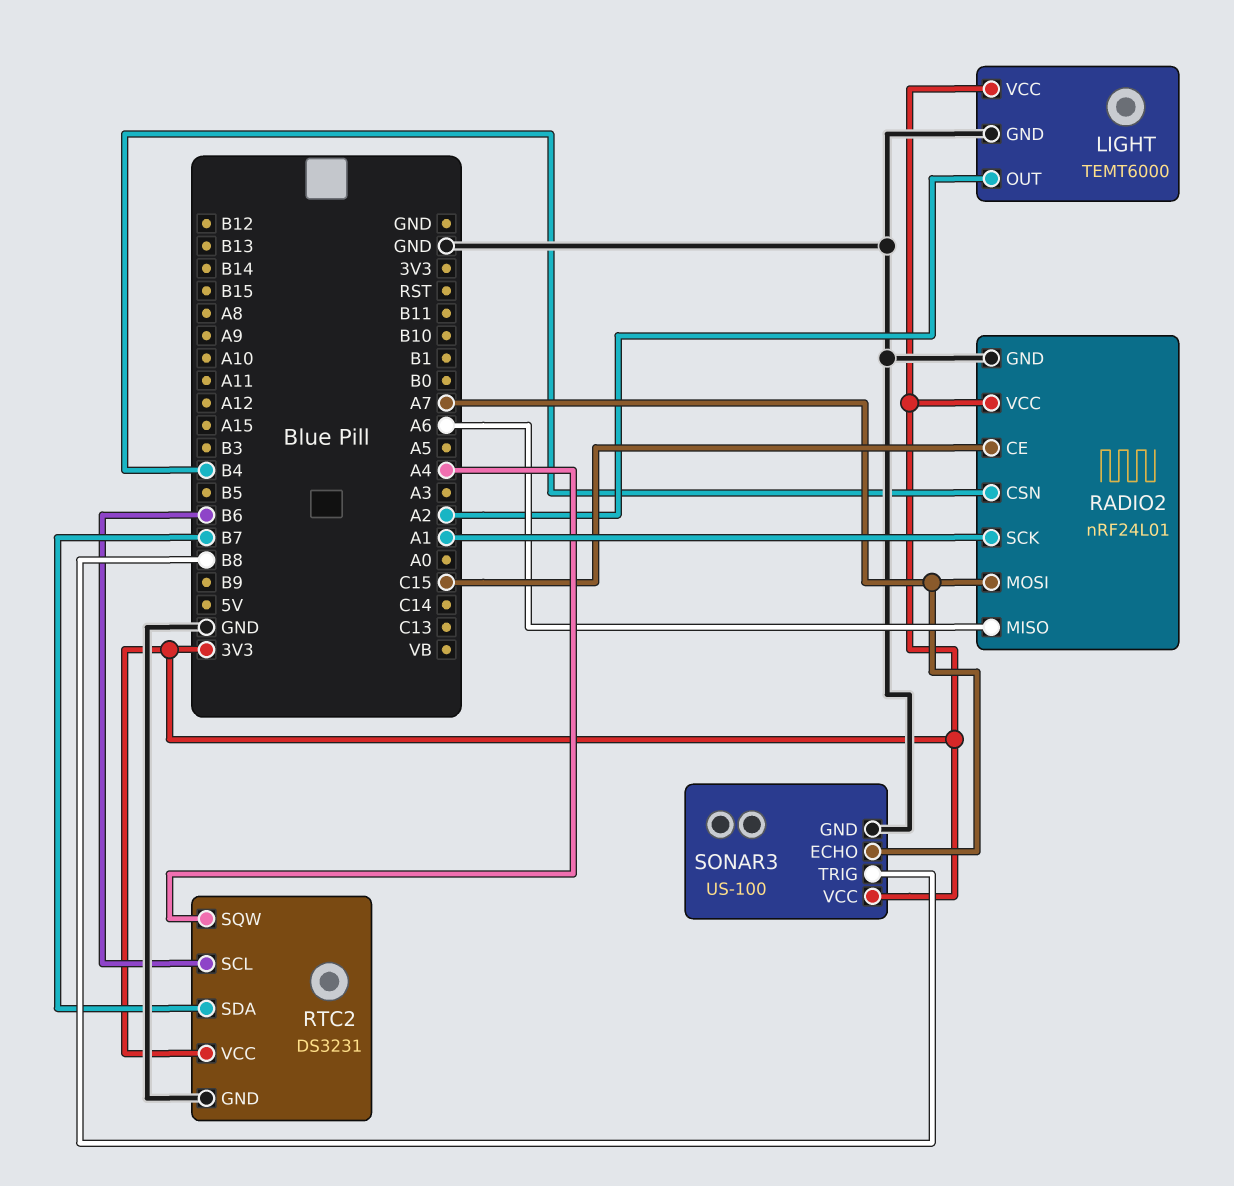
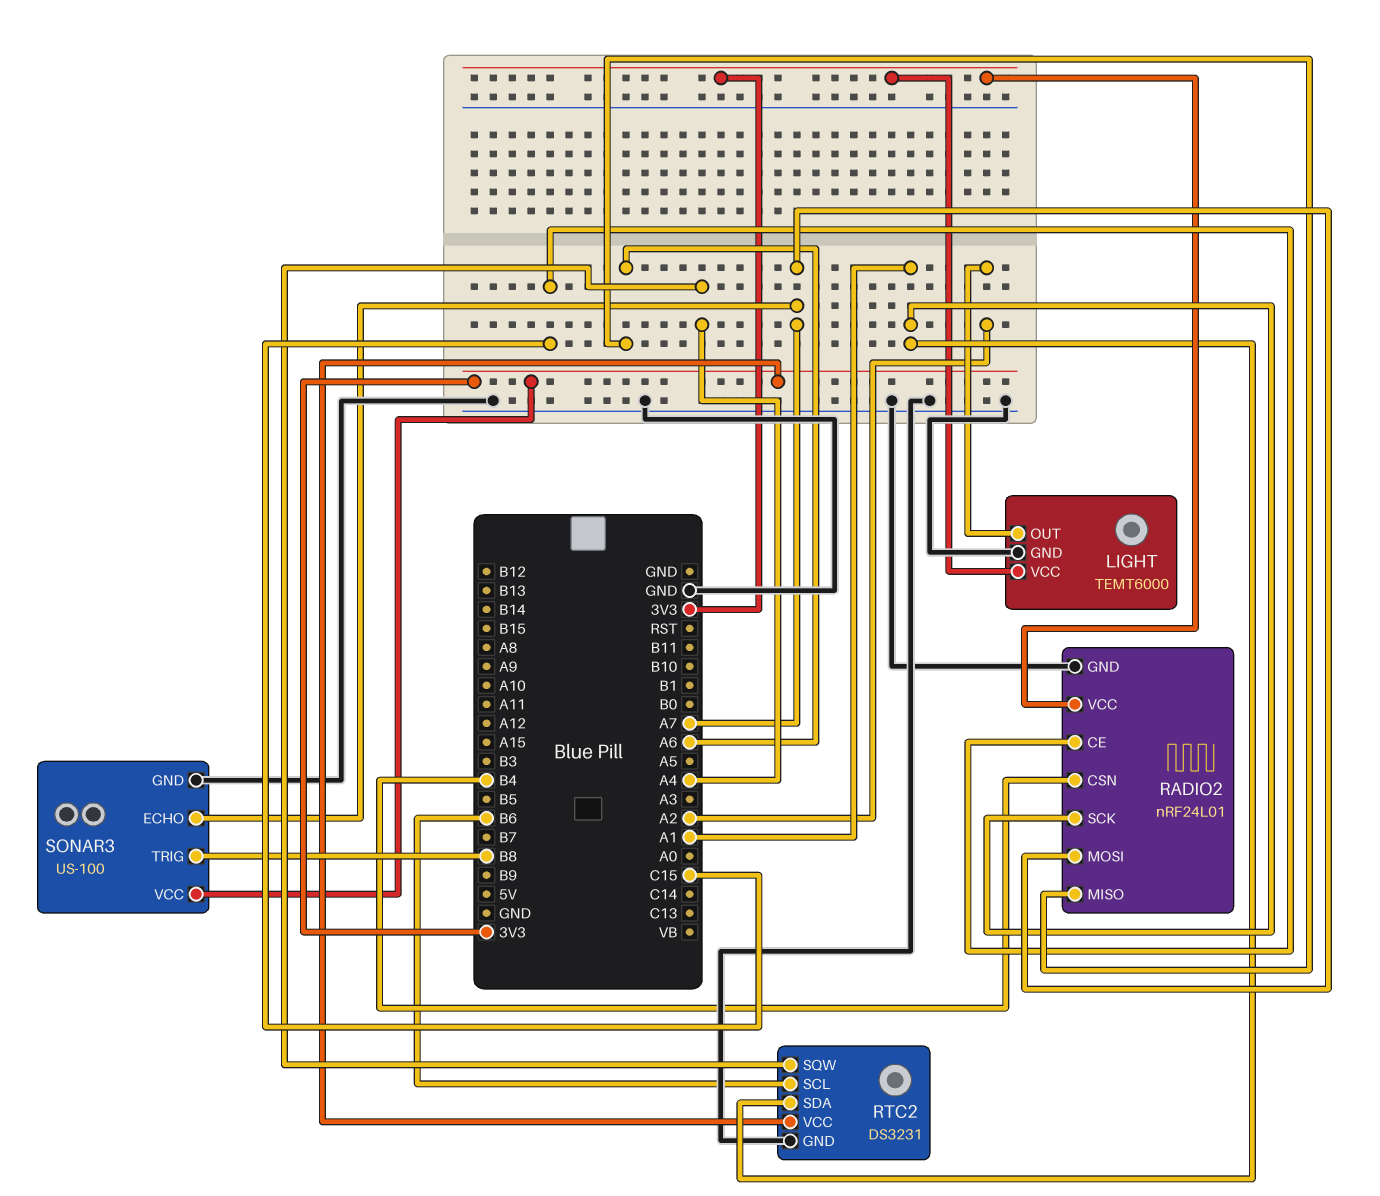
RTC2 pin SDA: B7 -> A1

